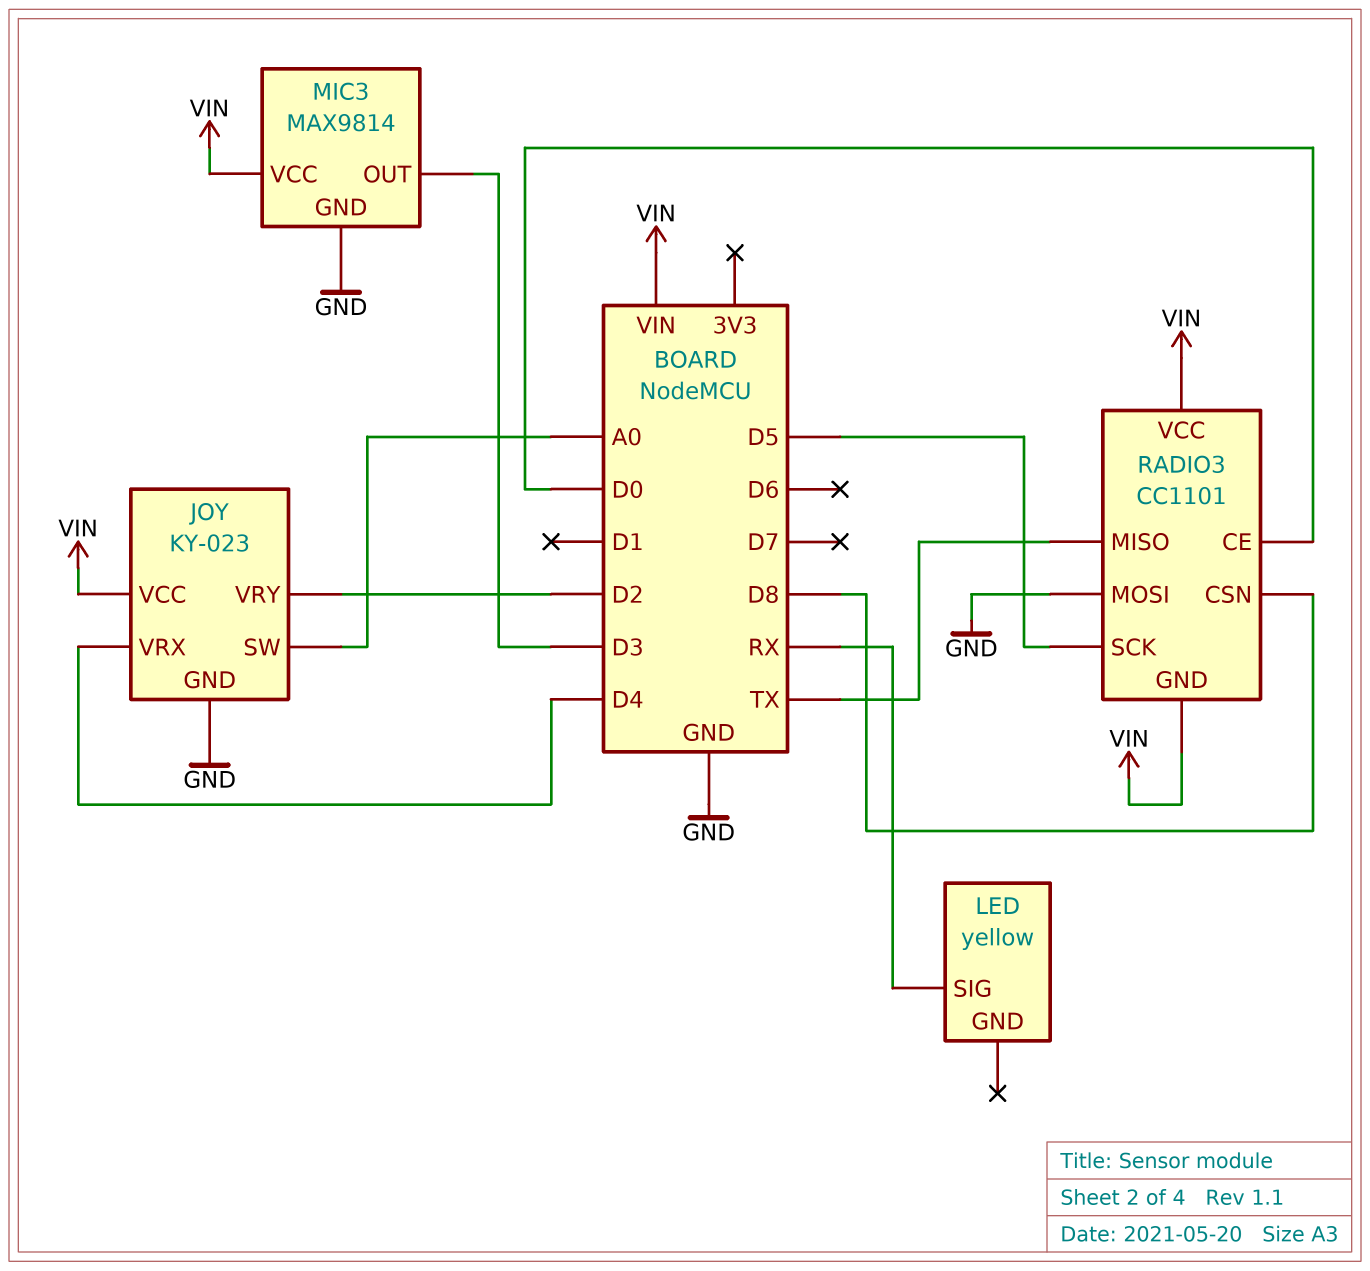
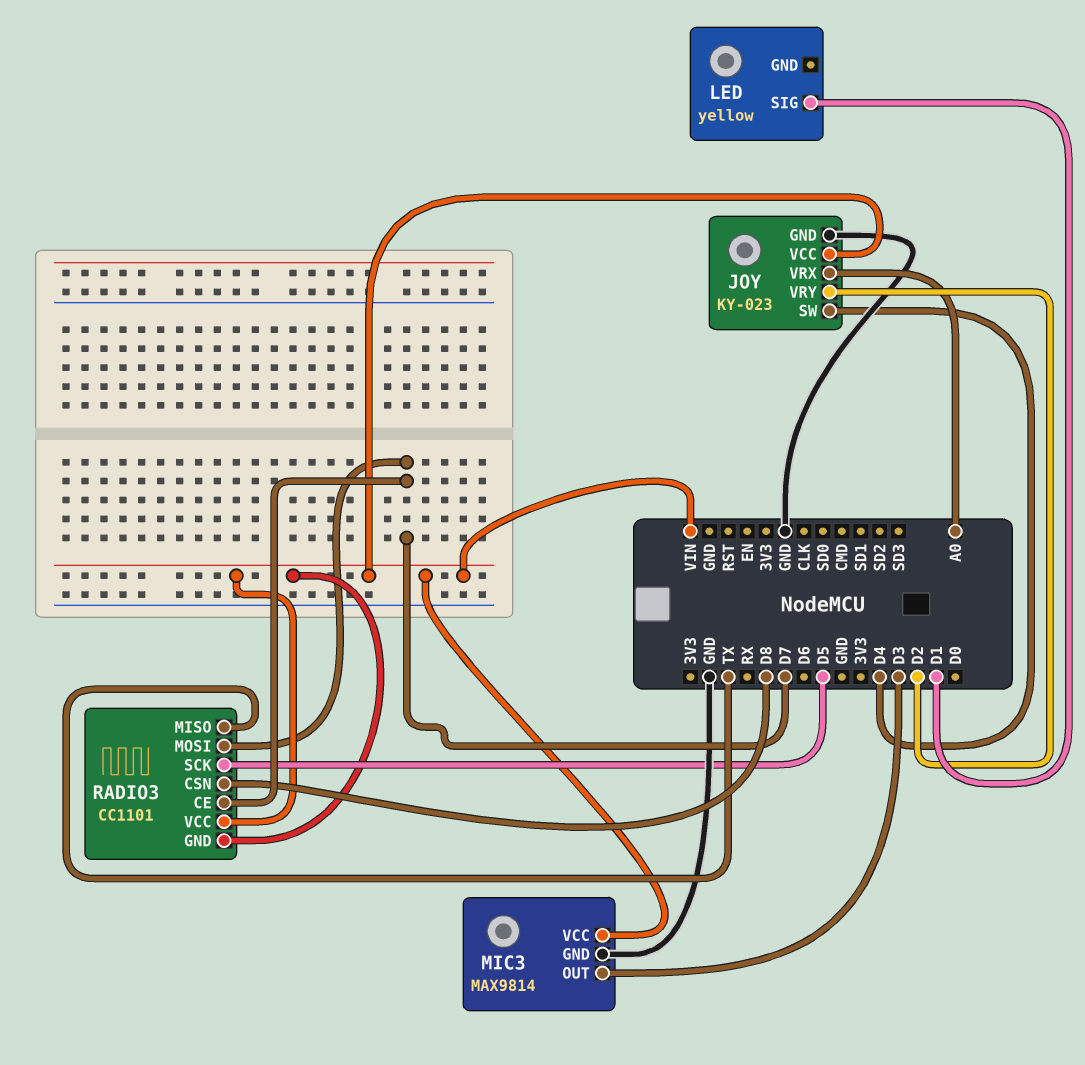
JOY pin SW: A0 -> D4
JOY pin VRX: D4 -> A0
LED pin SIG: RX -> D1
RADIO3 pin CE: D0 -> D7
RADIO3 pin MOSI: GND -> D7

